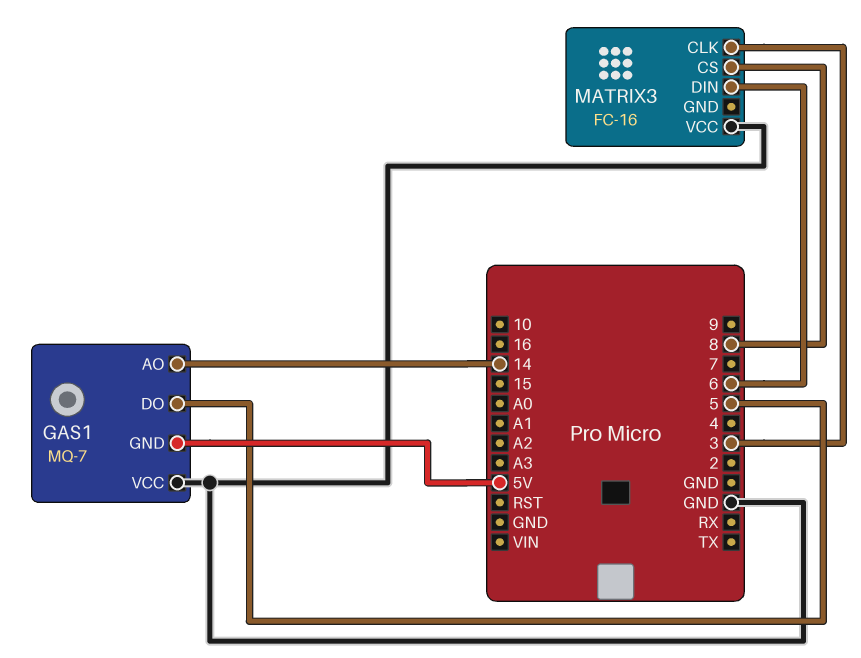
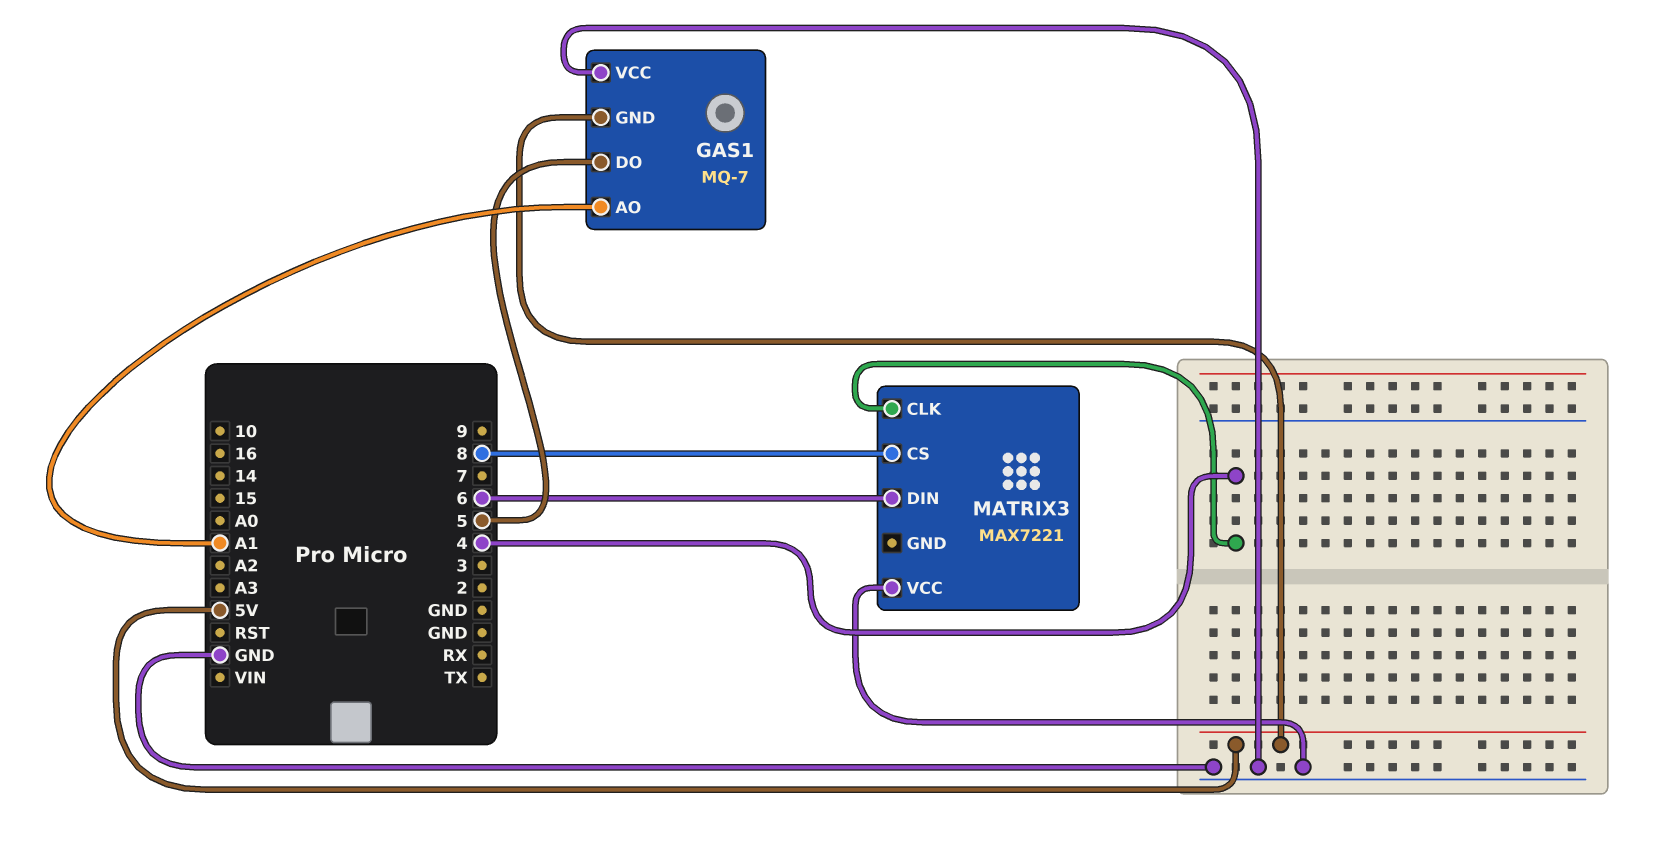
GAS1 pin AO: 14 -> A1
MATRIX3: FC-16 -> MAX7221
MATRIX3 pin CLK: 3 -> 4

